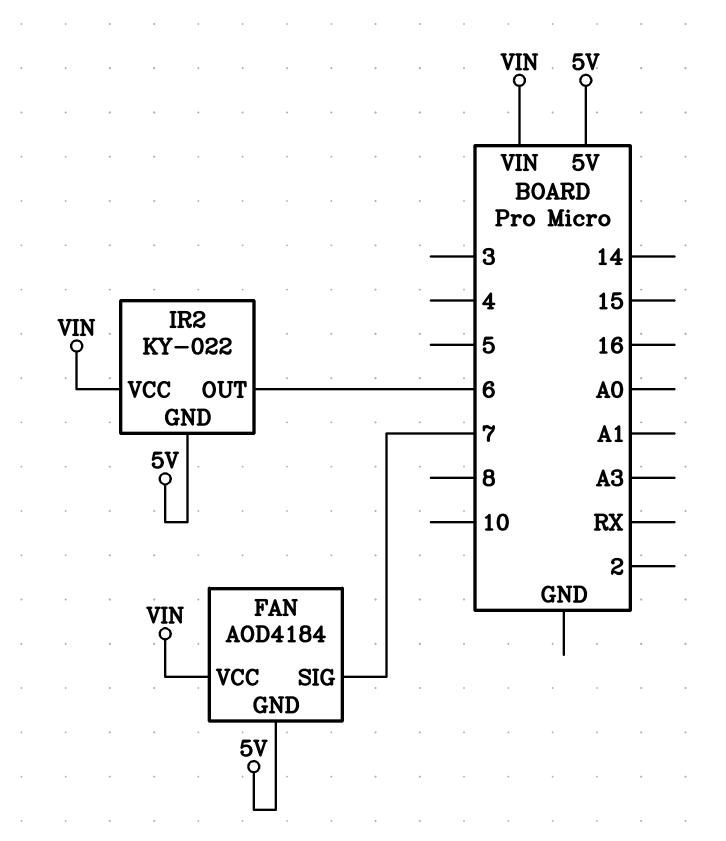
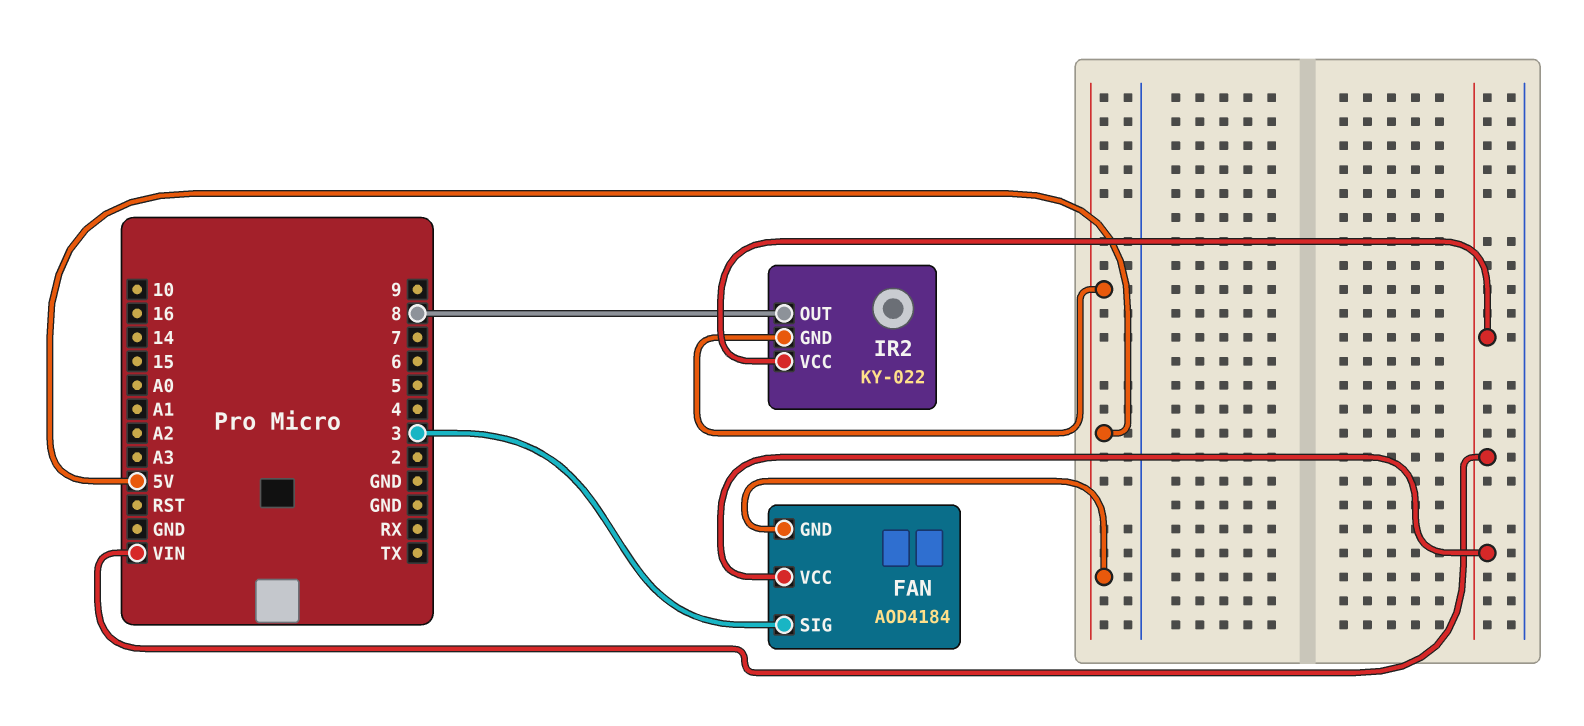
FAN pin SIG: 7 -> 3
IR2 pin OUT: 6 -> 8

